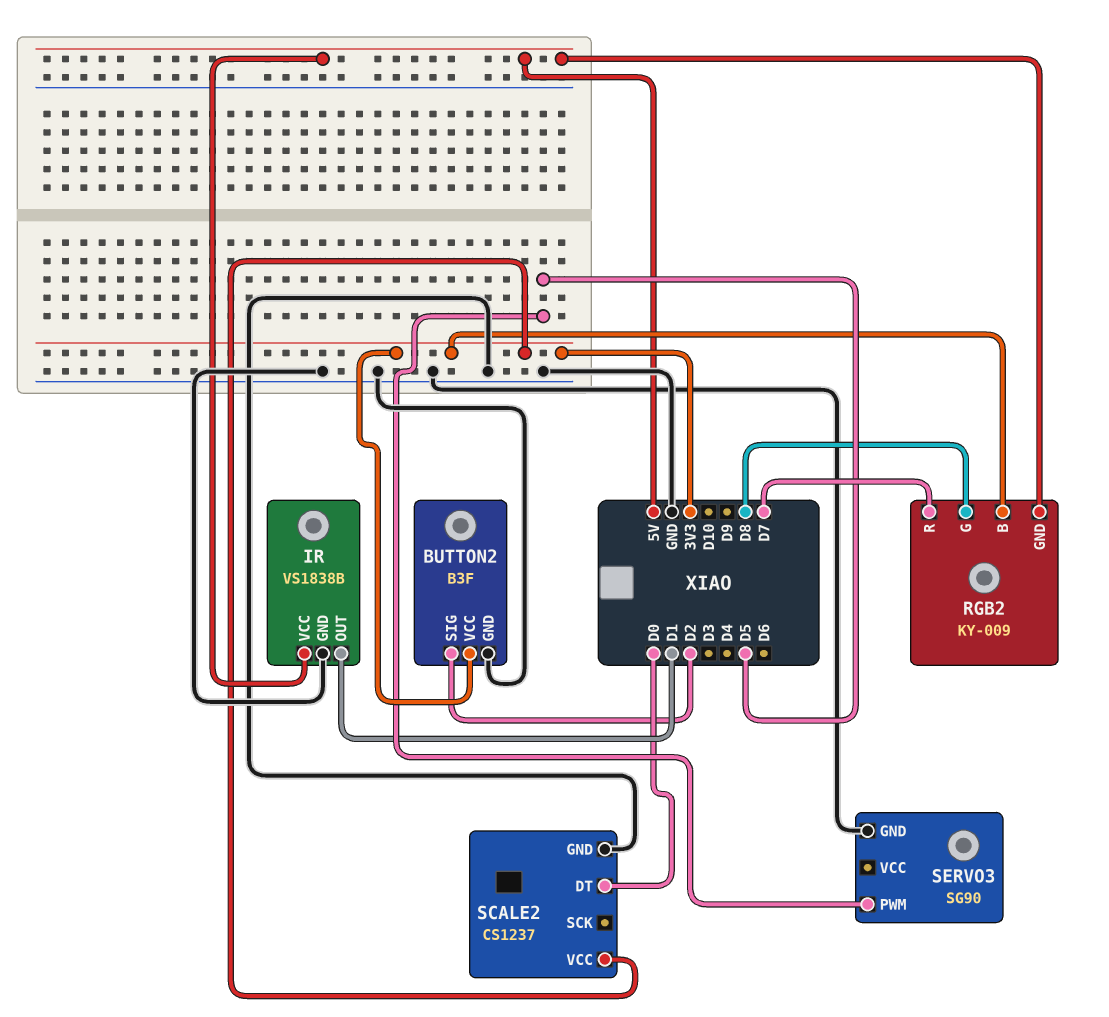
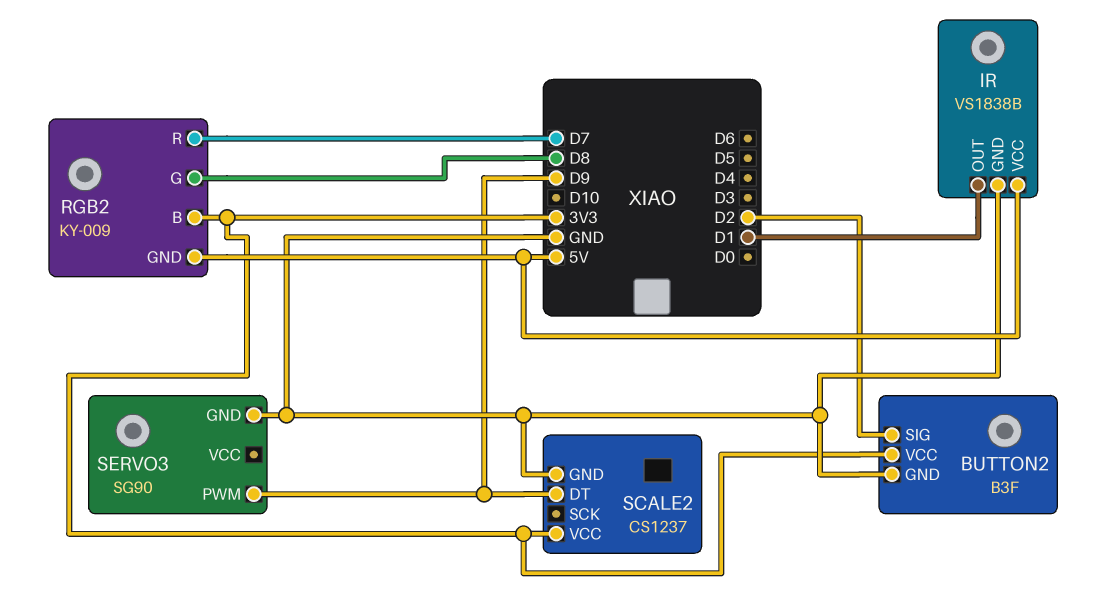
SCALE2 pin DT: D0 -> D9
SERVO3 pin PWM: D5 -> D9

